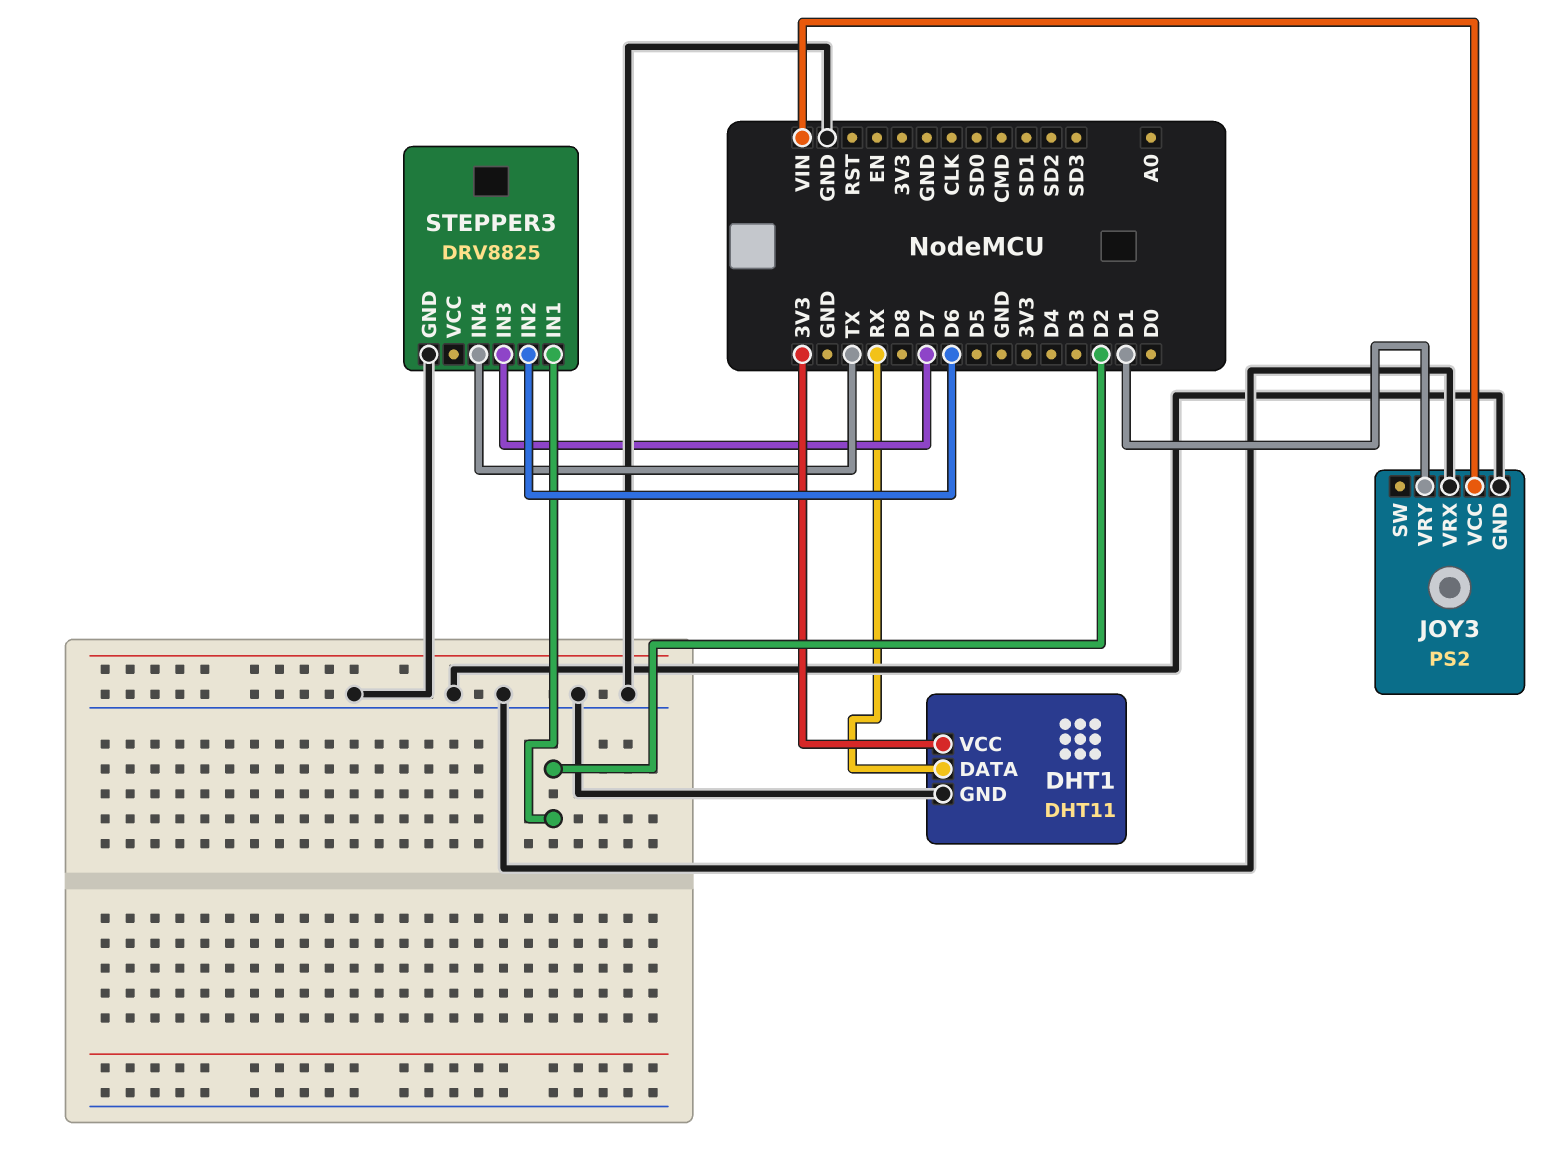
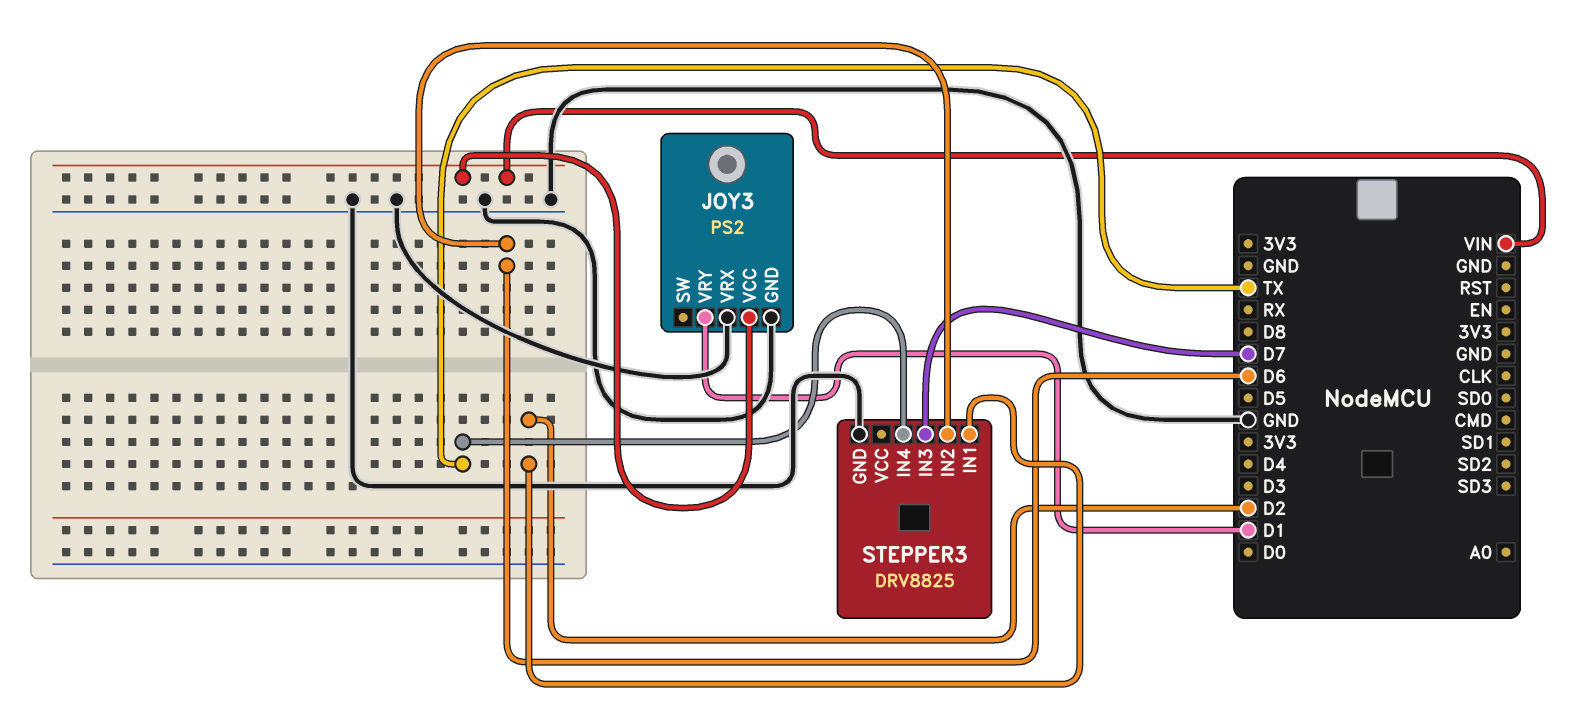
DHT1: DHT11 -> none
DHT1 pin DATA: RX -> none
DHT1 pin GND: GND -> none
DHT1 pin VCC: 3V3 -> none

